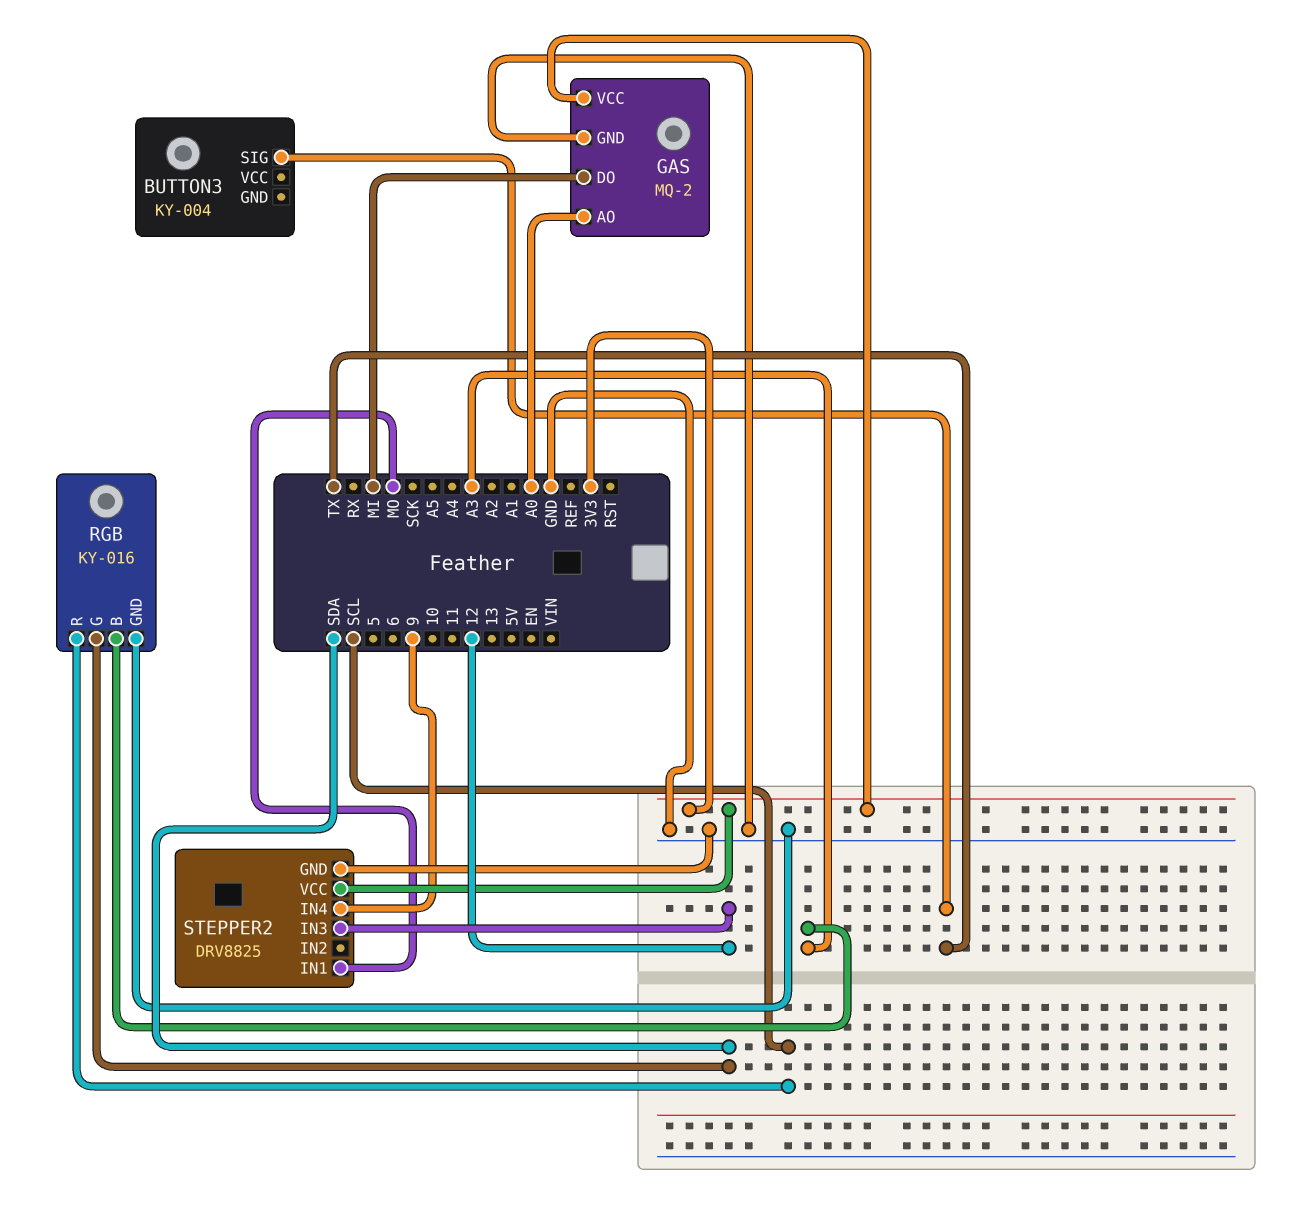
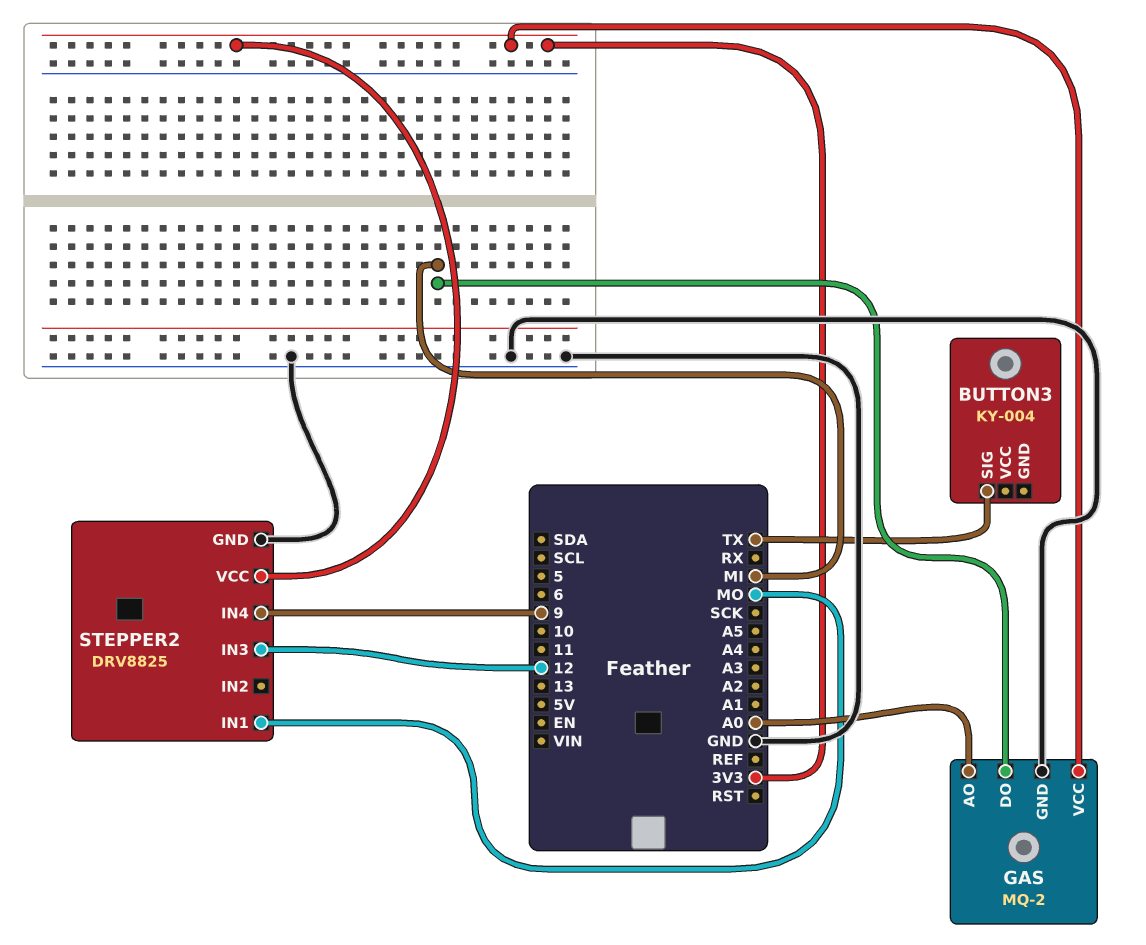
RGB: KY-016 -> none
RGB pin B: A3 -> none
RGB pin G: SDA -> none
RGB pin GND: GND -> none
RGB pin R: SCL -> none

